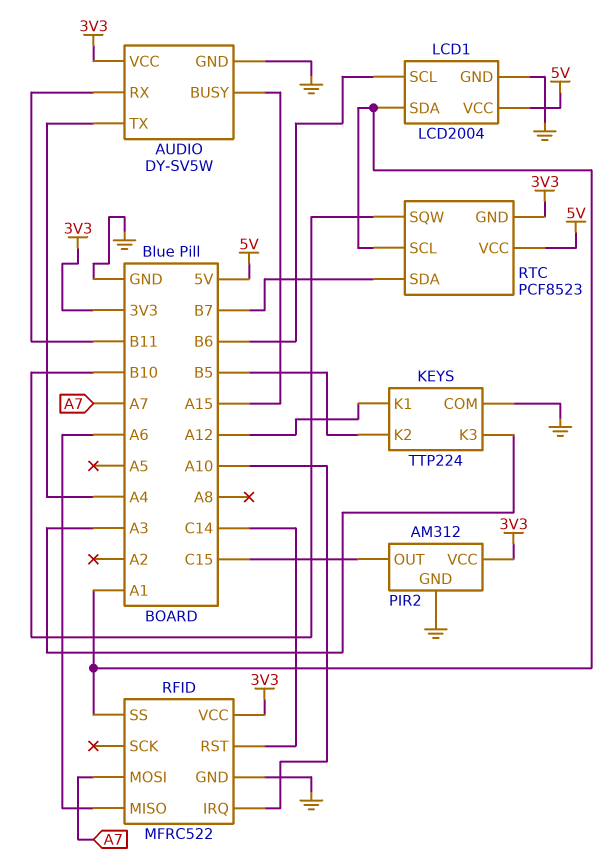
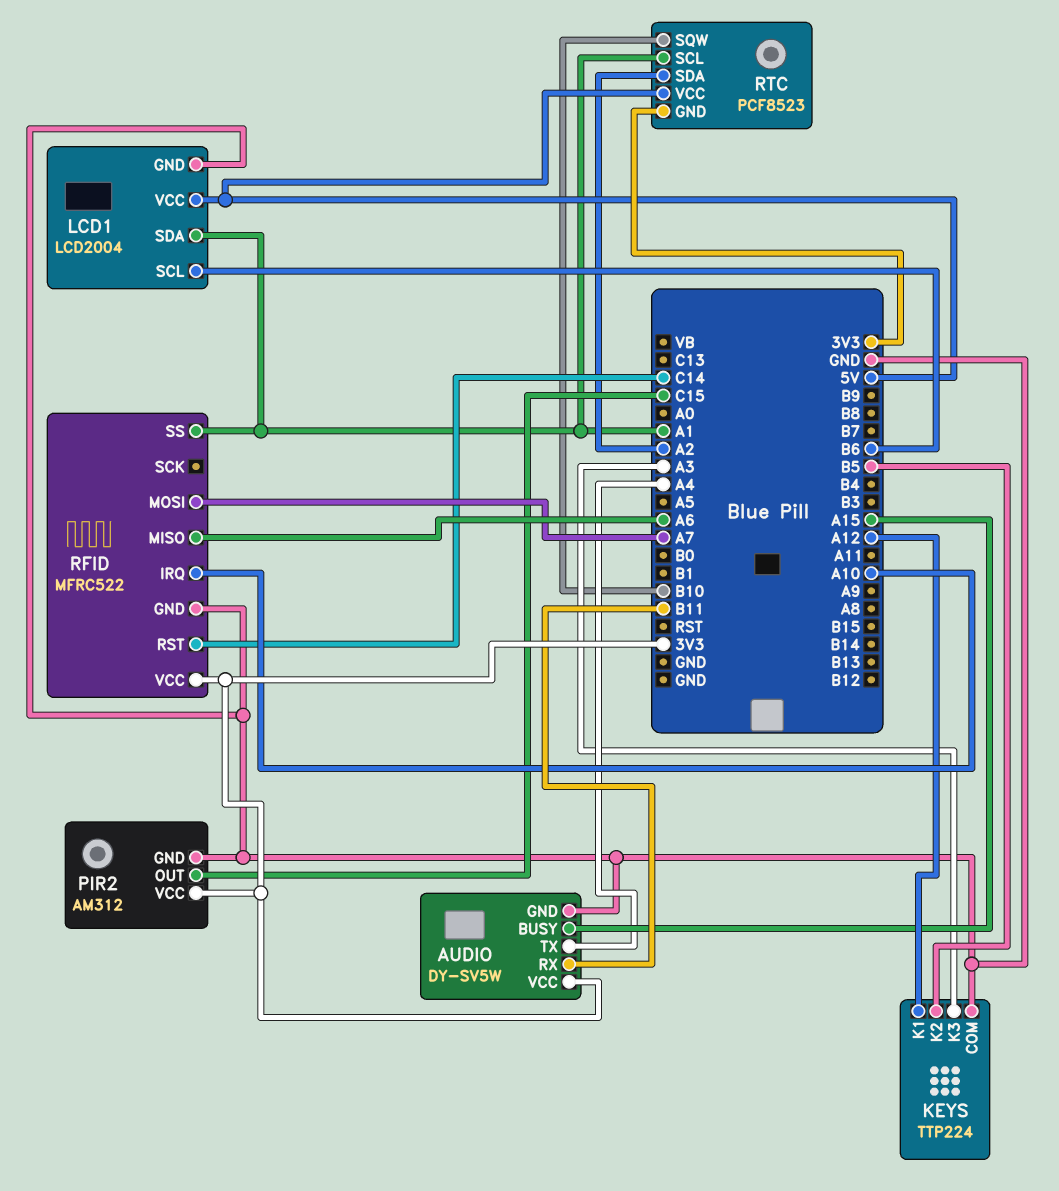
RTC pin SDA: B7 -> A2

